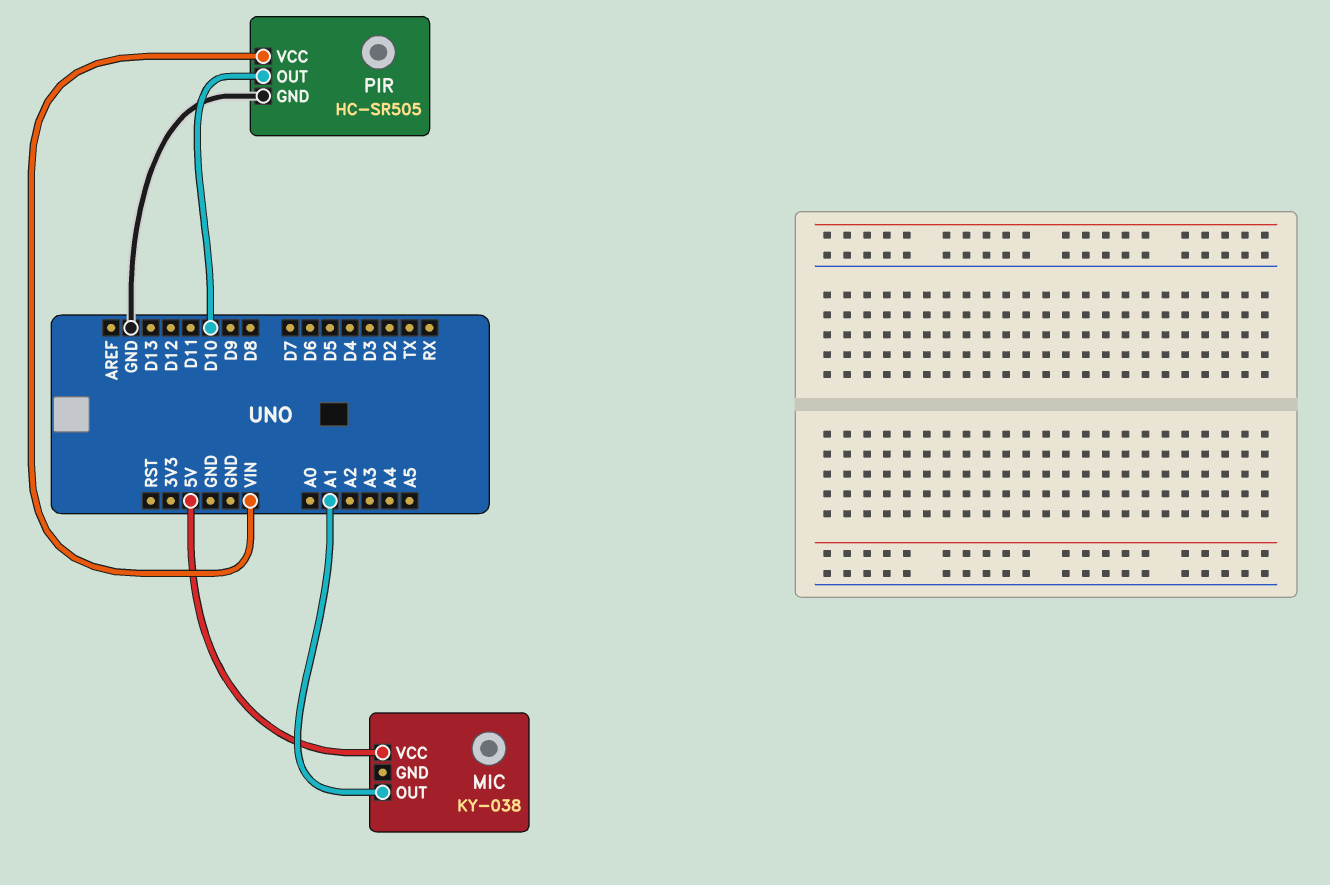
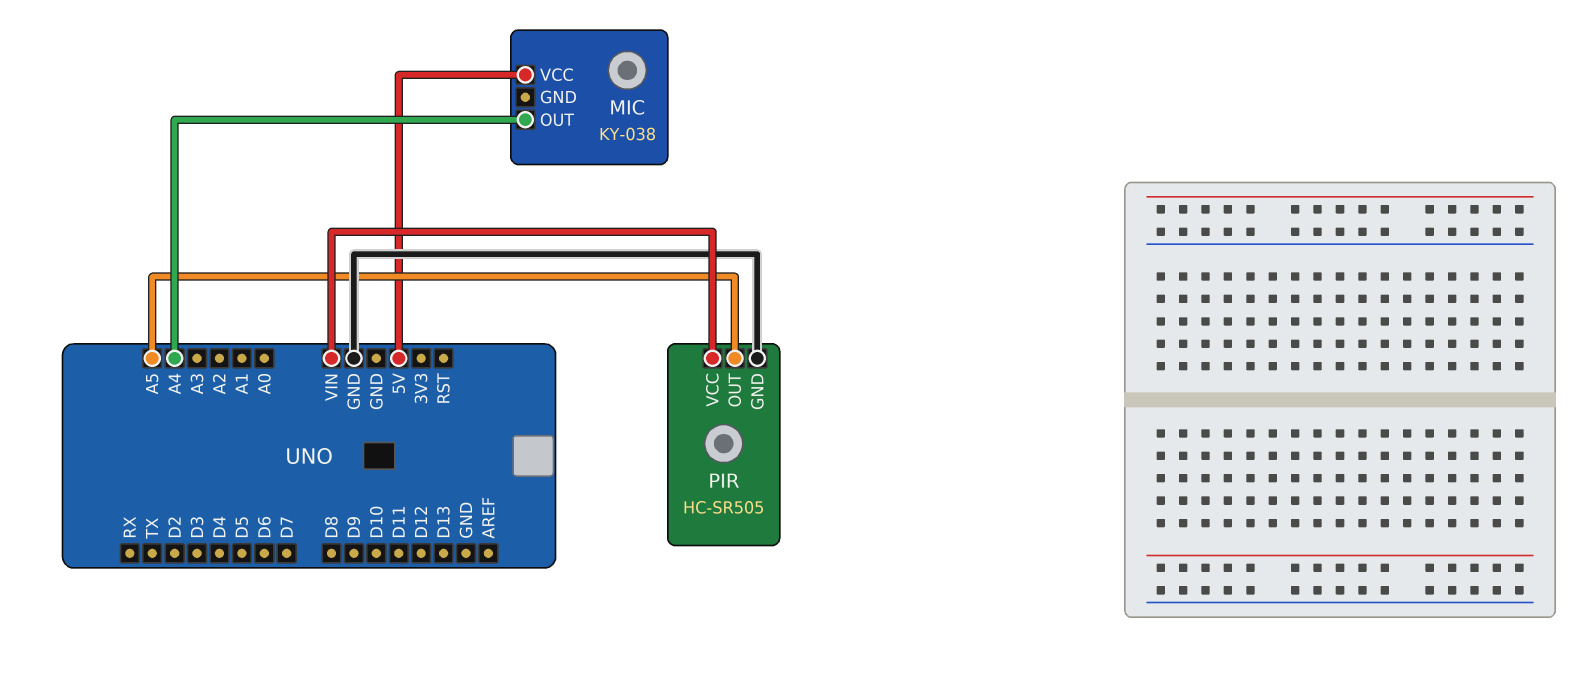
MIC pin OUT: A1 -> A4
PIR pin OUT: D10 -> A5

